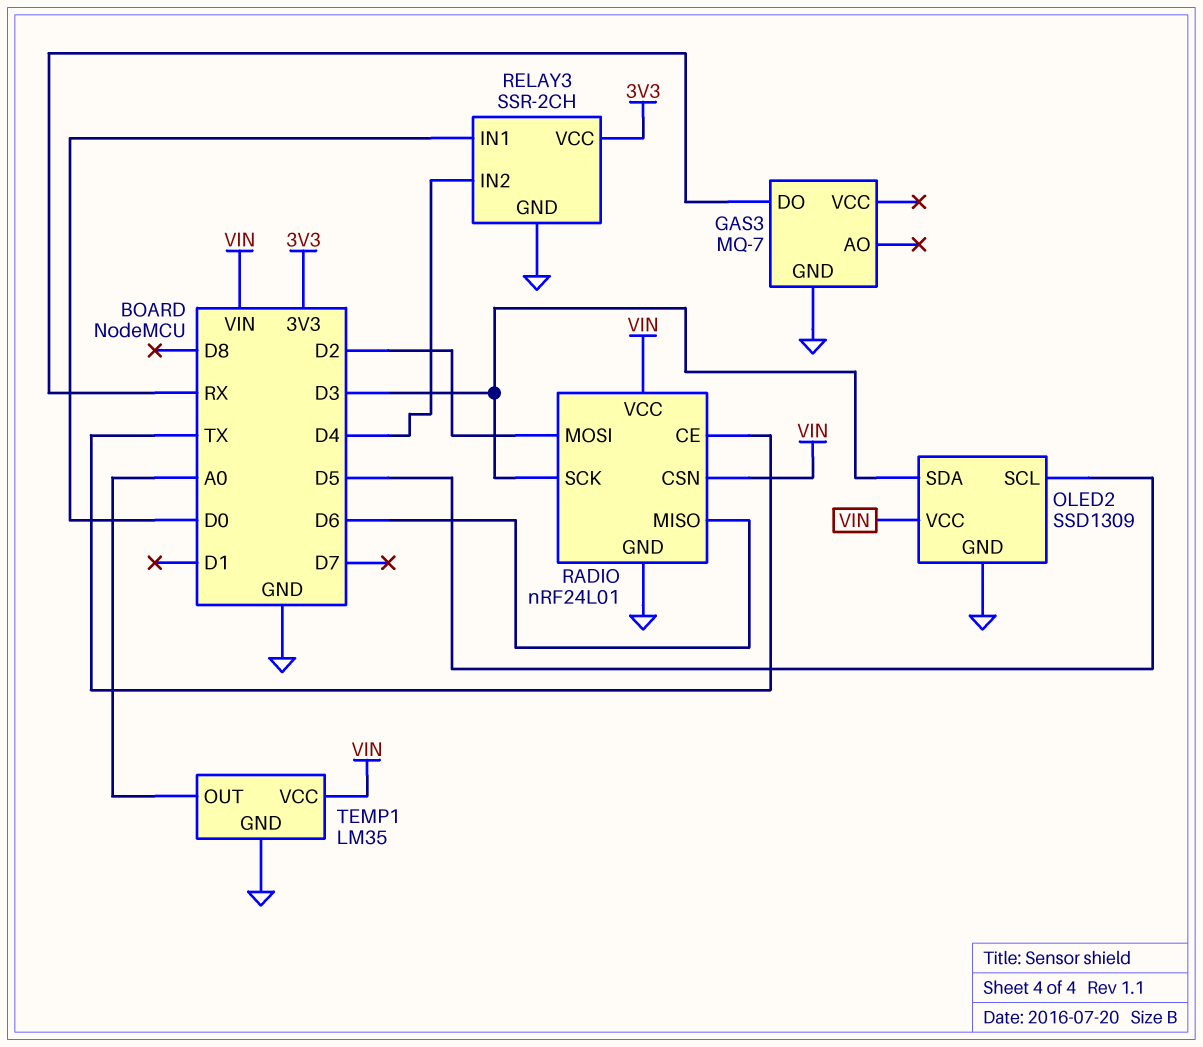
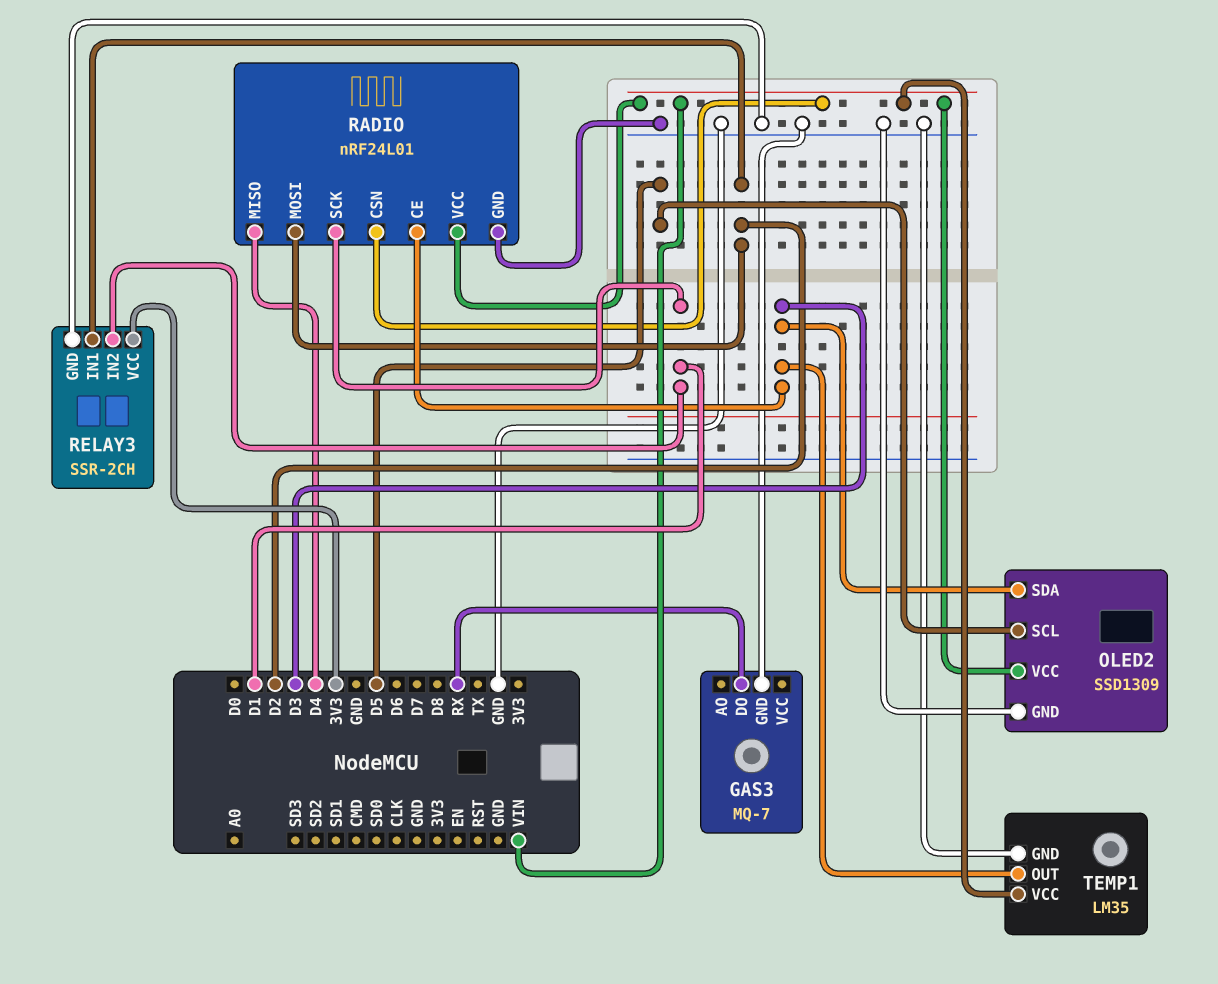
RADIO pin CE: TX -> D3
RADIO pin MISO: D6 -> D4
RADIO pin SCK: D3 -> D1
RELAY3 pin IN1: D0 -> D2
RELAY3 pin IN2: D4 -> D1
TEMP1 pin OUT: A0 -> D3

